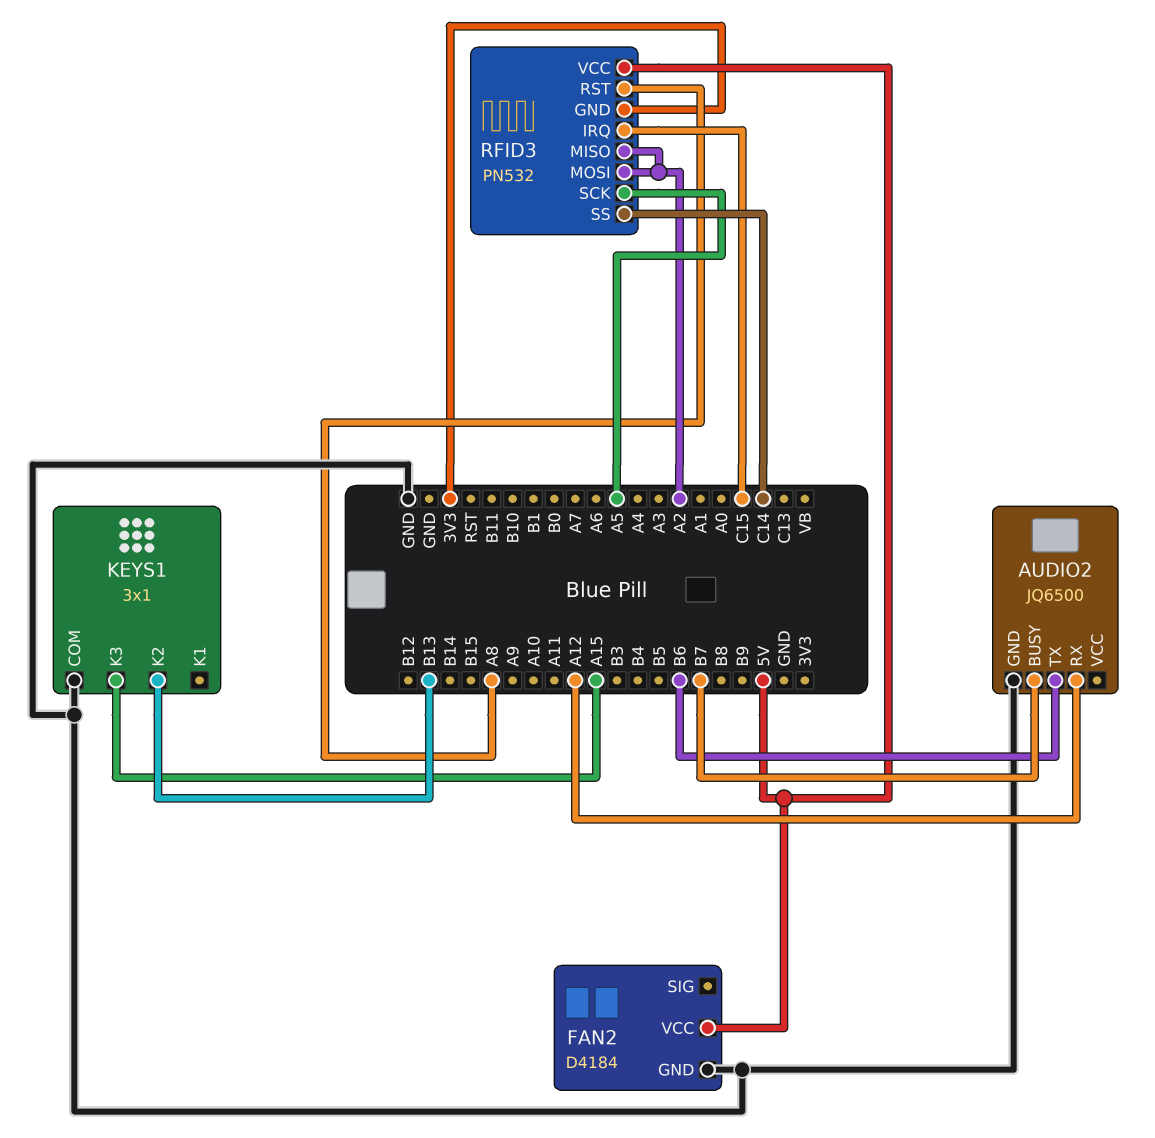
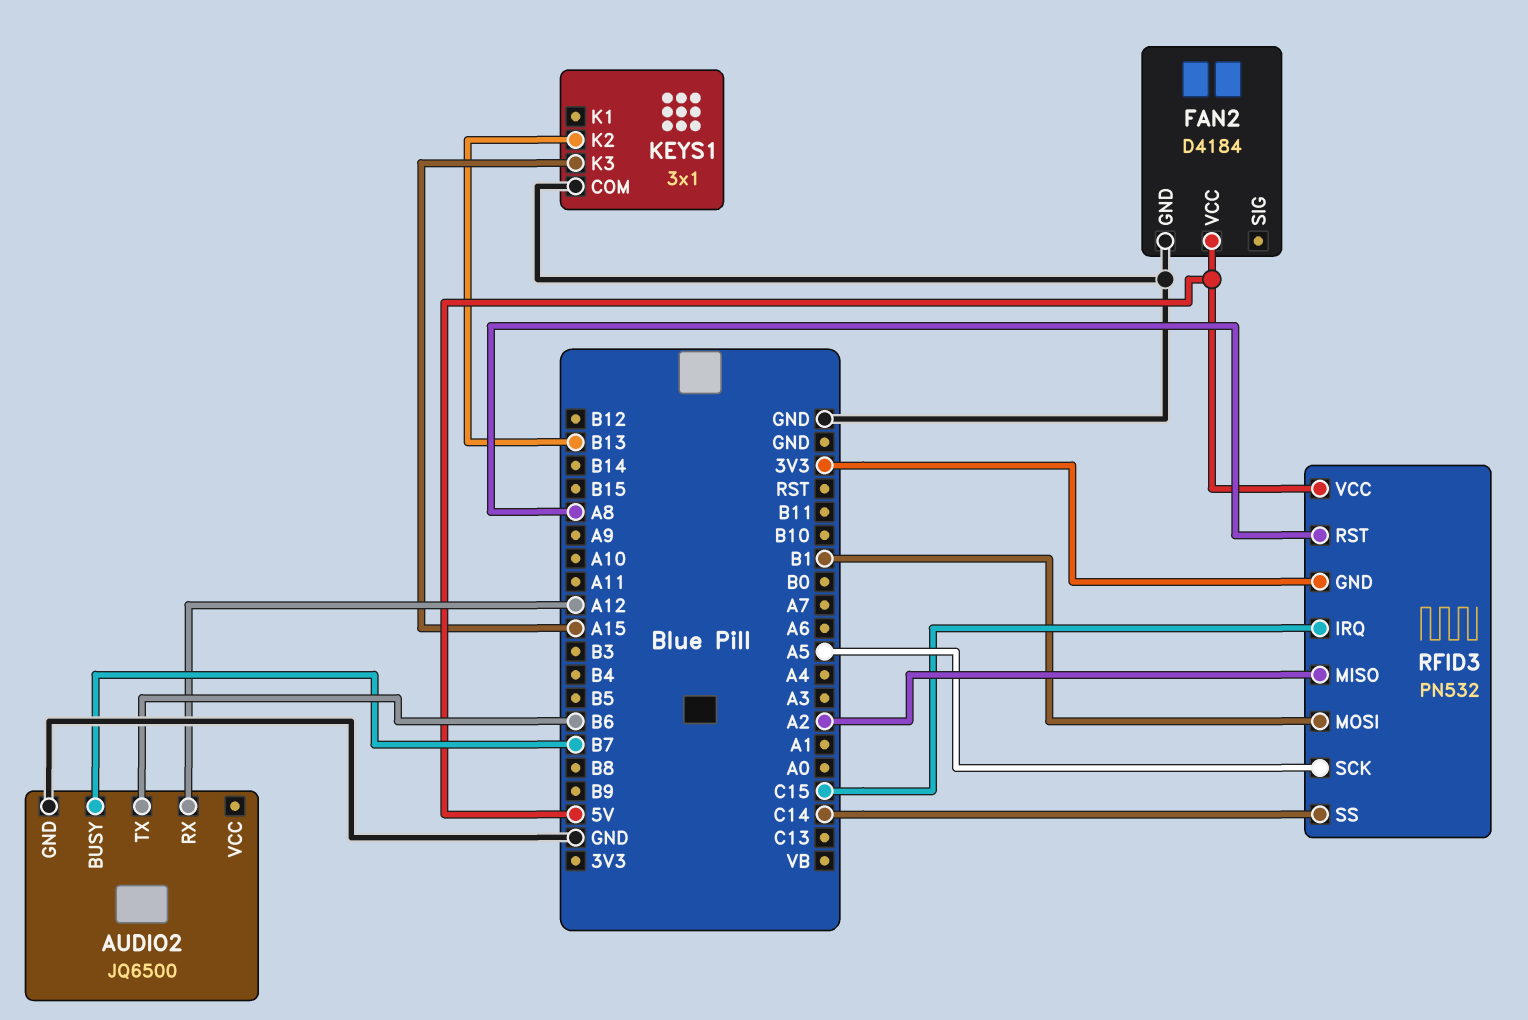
RFID3 pin MOSI: A2 -> B1

